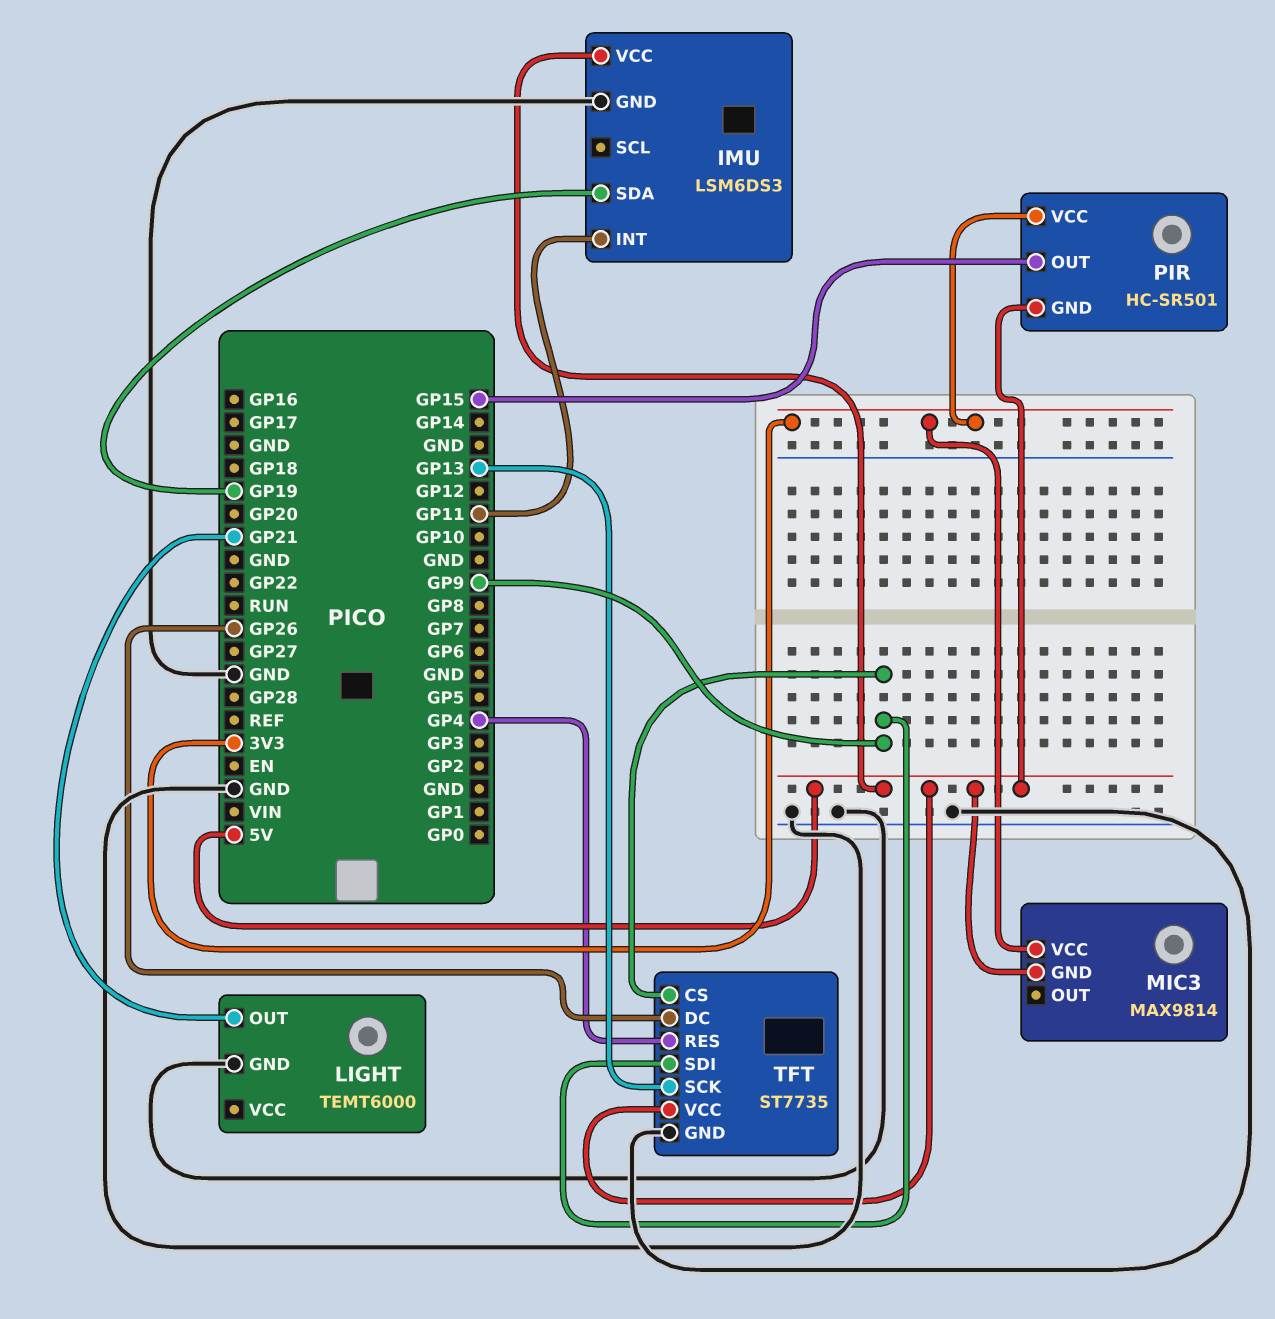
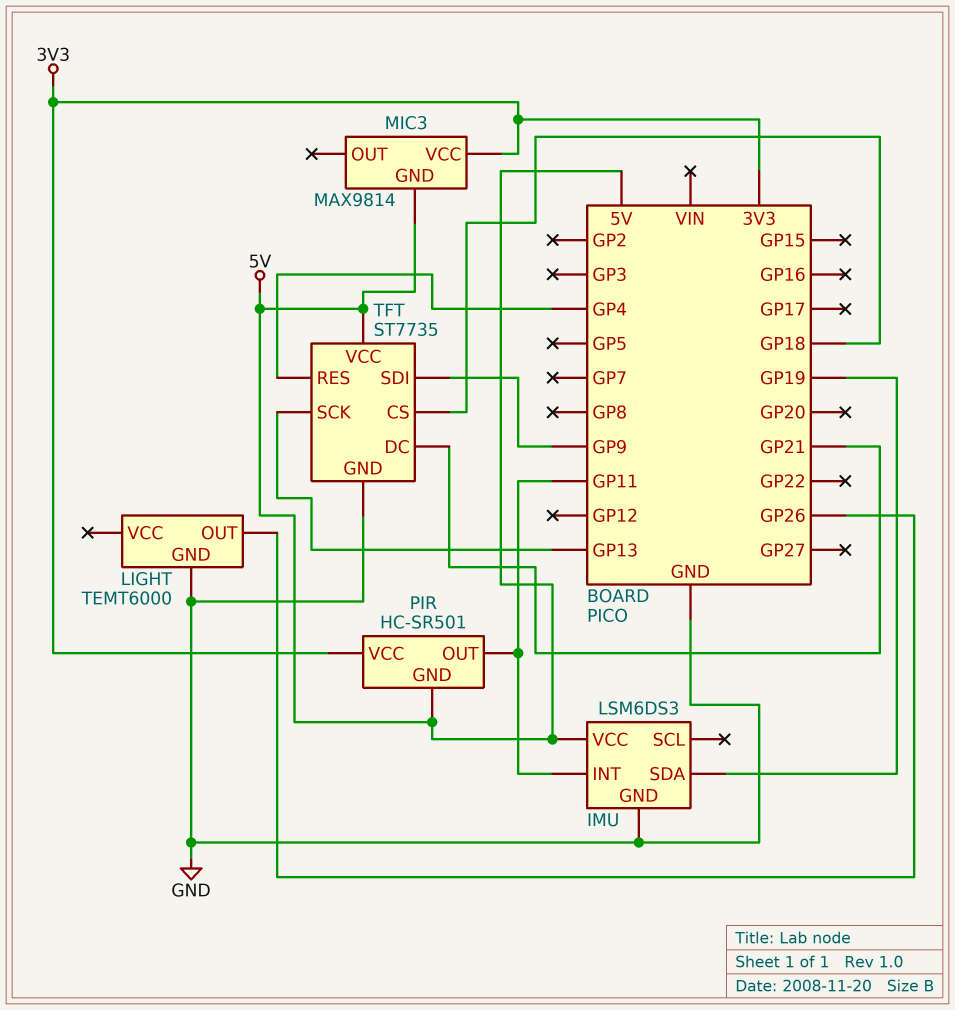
LIGHT pin OUT: GP21 -> GP26
PIR pin OUT: GP15 -> GP11
TFT pin CS: GP9 -> GP18
TFT pin DC: GP26 -> GP21

